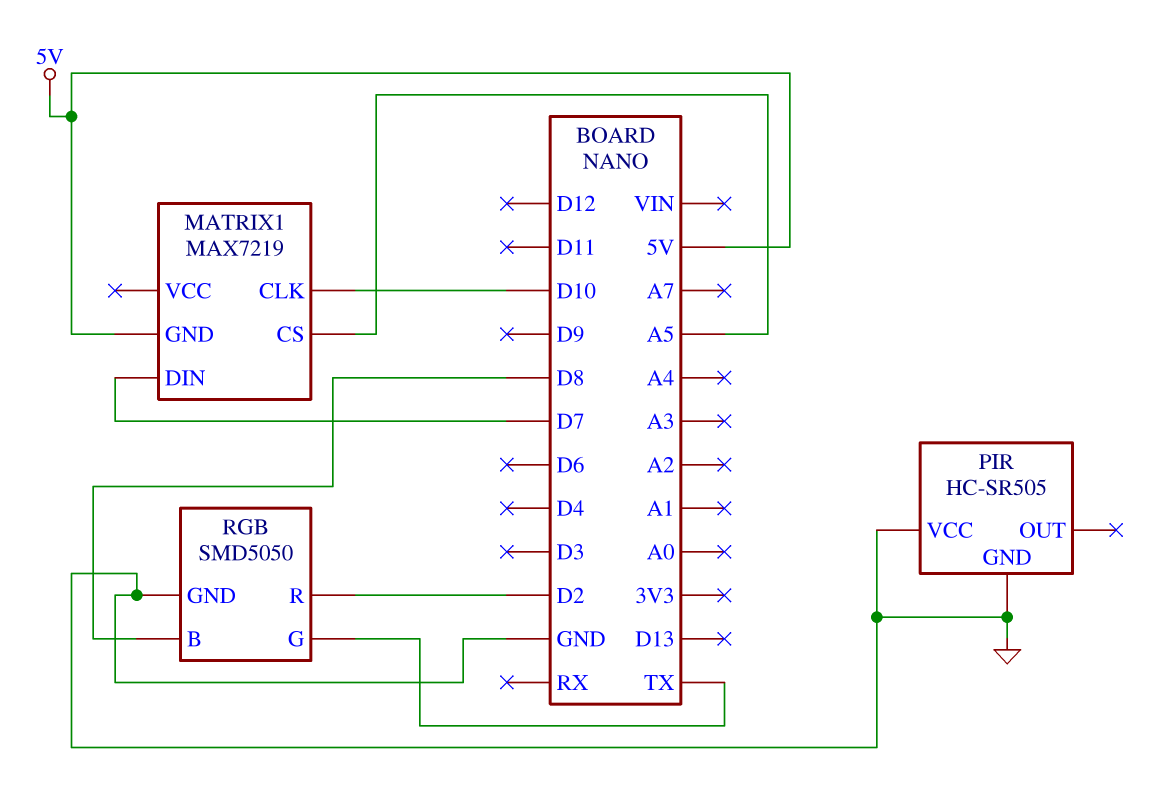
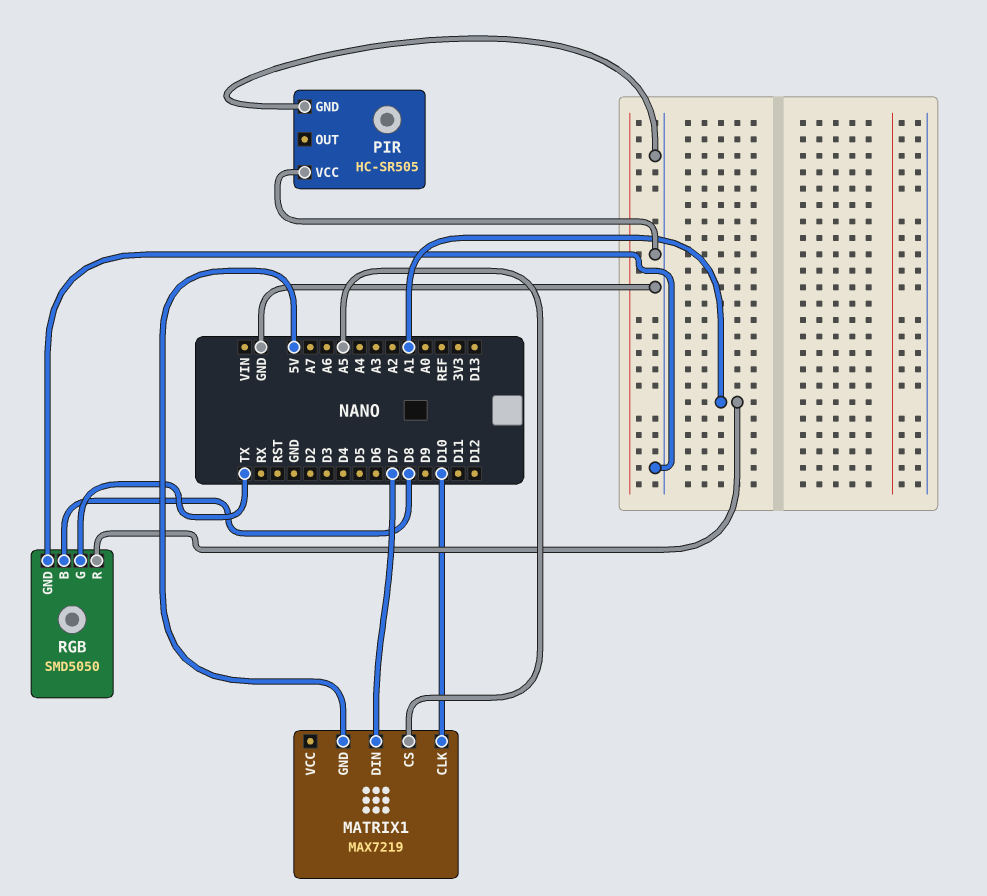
RGB pin R: D2 -> A1

